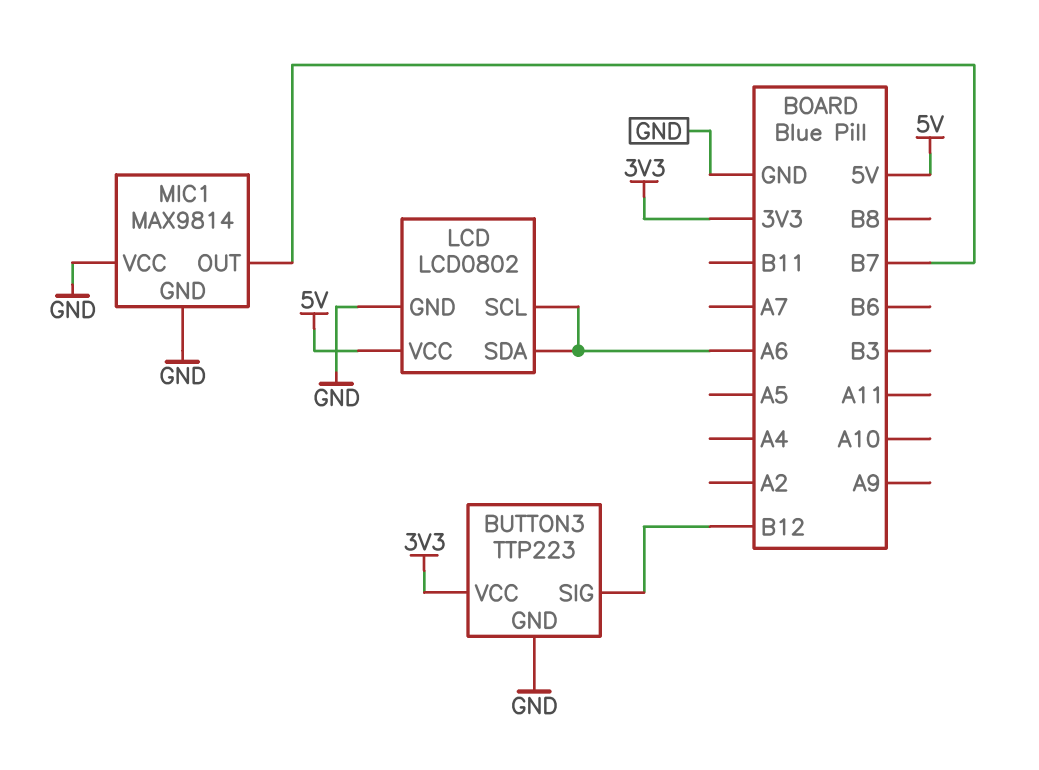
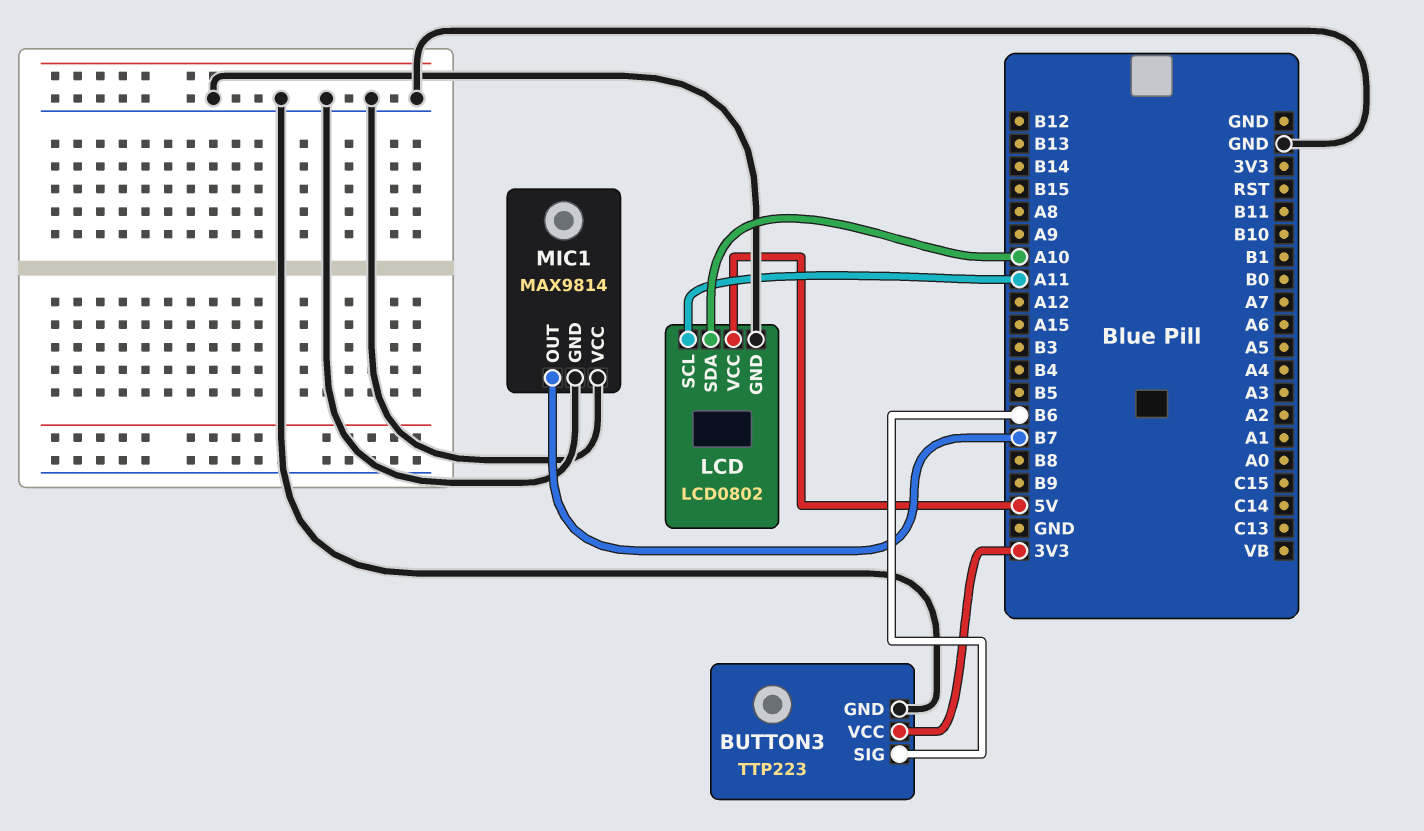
BUTTON3 pin SIG: B12 -> B6
LCD pin SCL: A6 -> A11
LCD pin SDA: A6 -> A10

